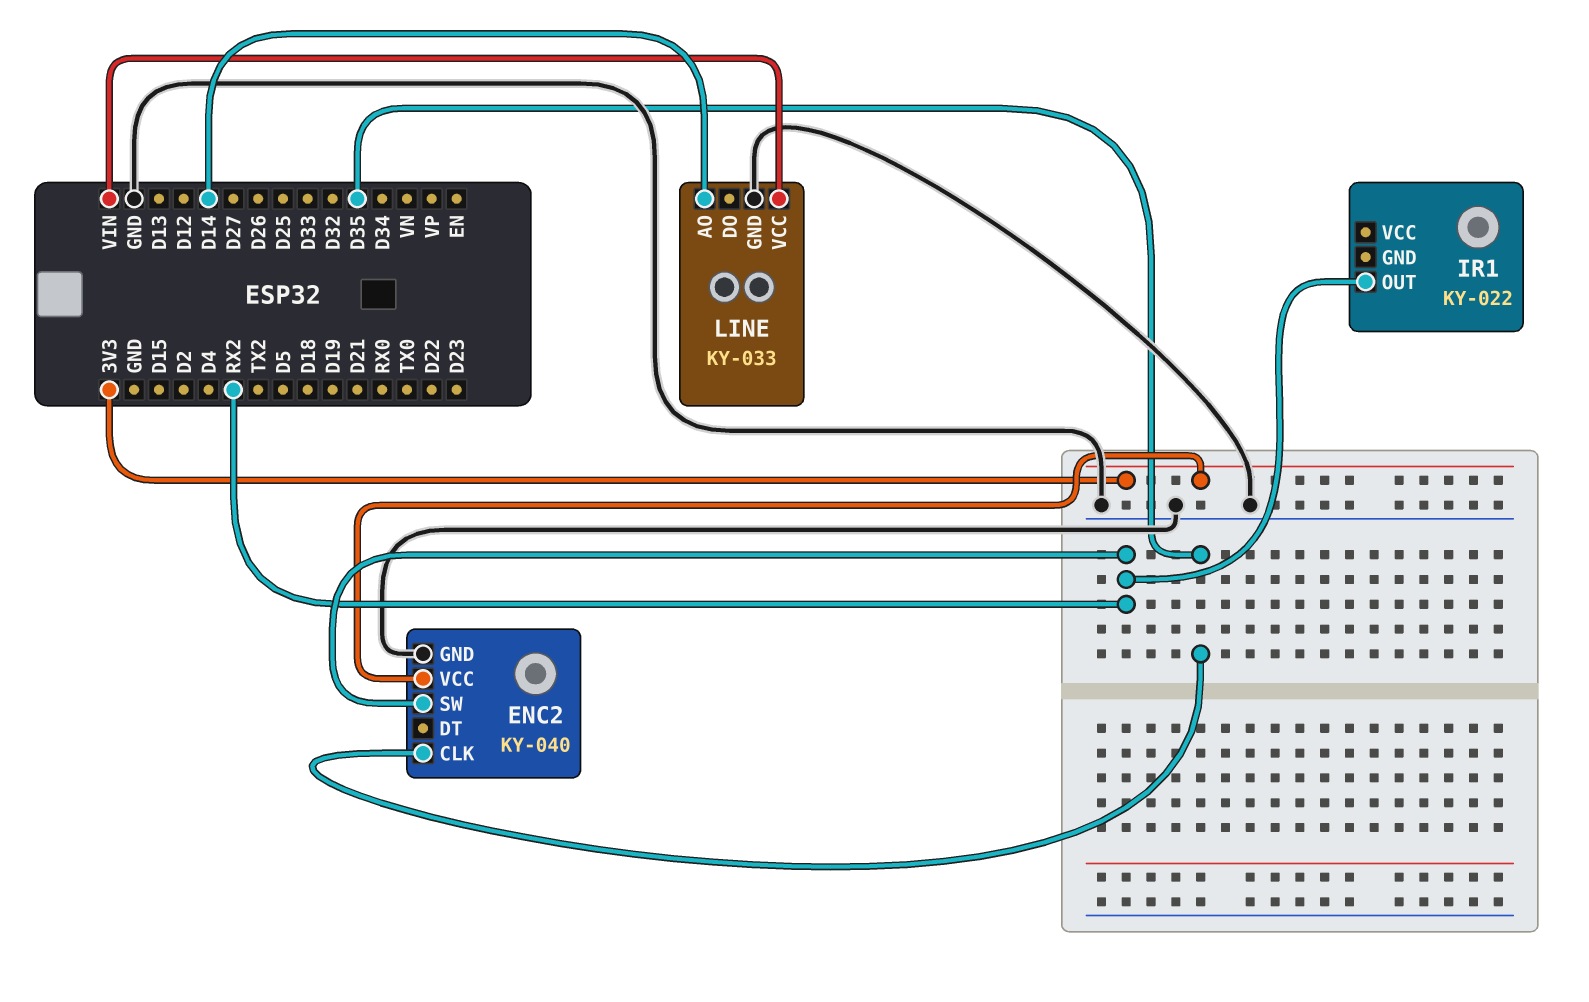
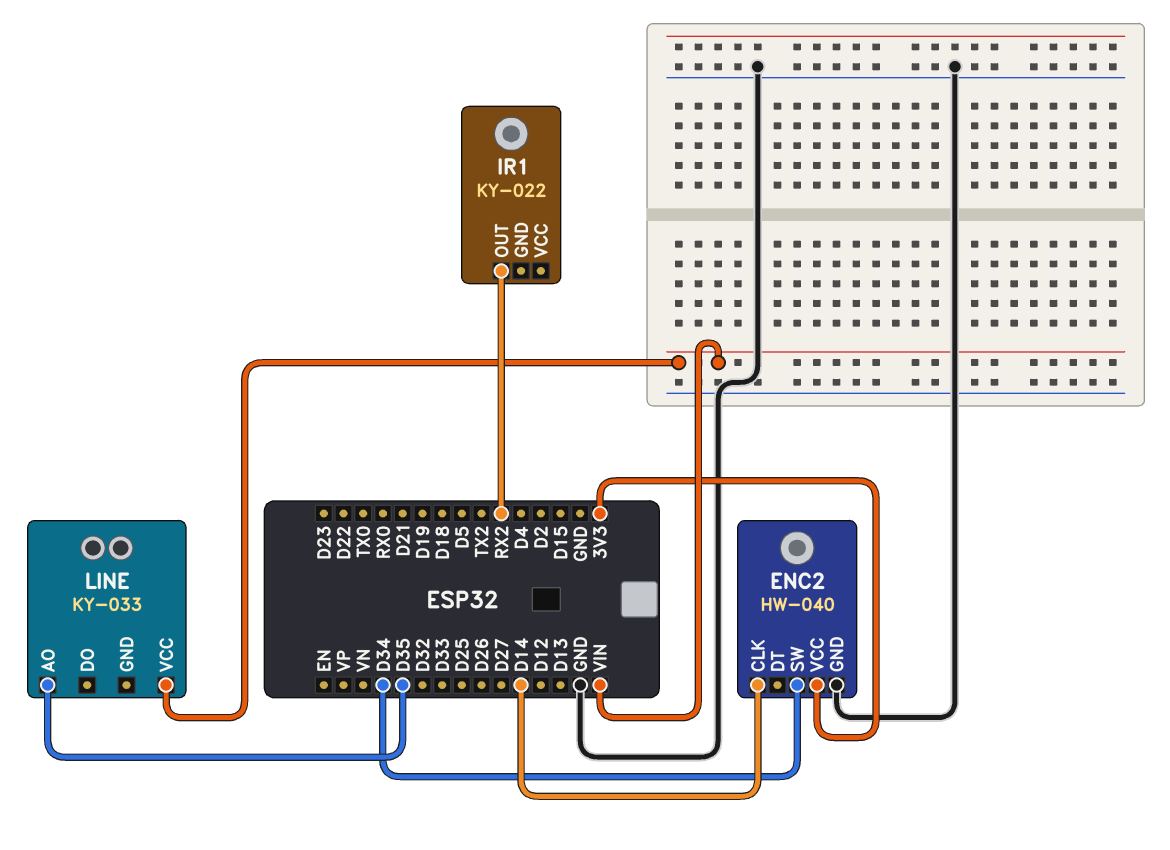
ENC2: KY-040 -> HW-040
ENC2 pin CLK: D35 -> D14
ENC2 pin SW: RX2 -> D34
LINE pin AO: D14 -> D35
LINE pin GND: GND -> none

